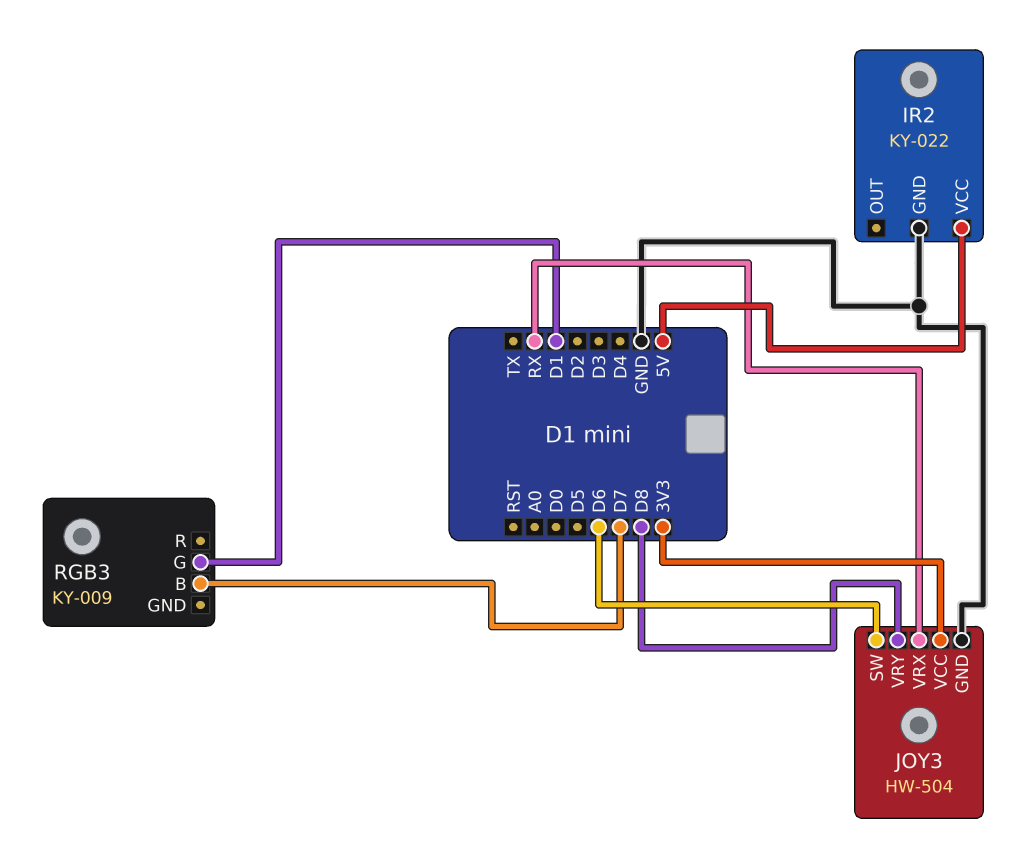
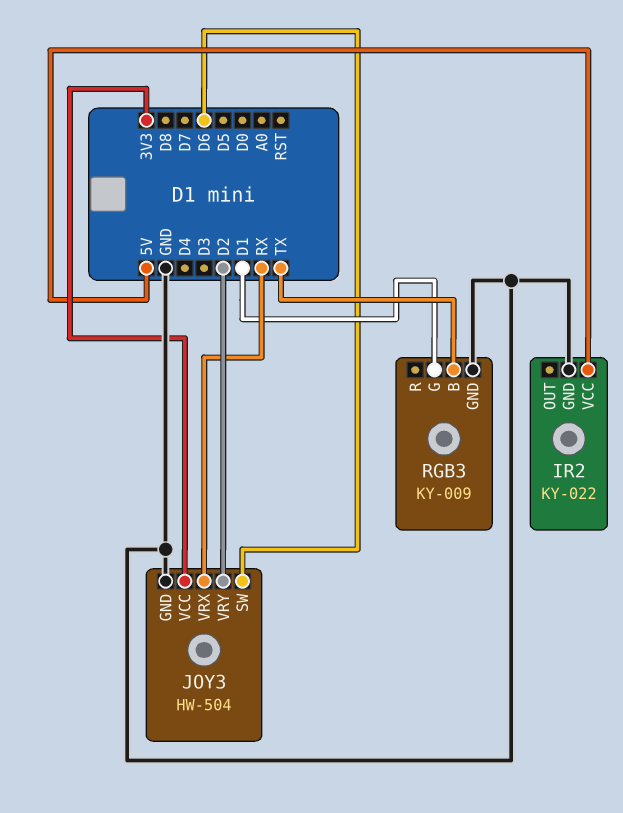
JOY3 pin VRY: D8 -> D2
RGB3 pin B: D7 -> TX
RGB3 pin GND: none -> GND

